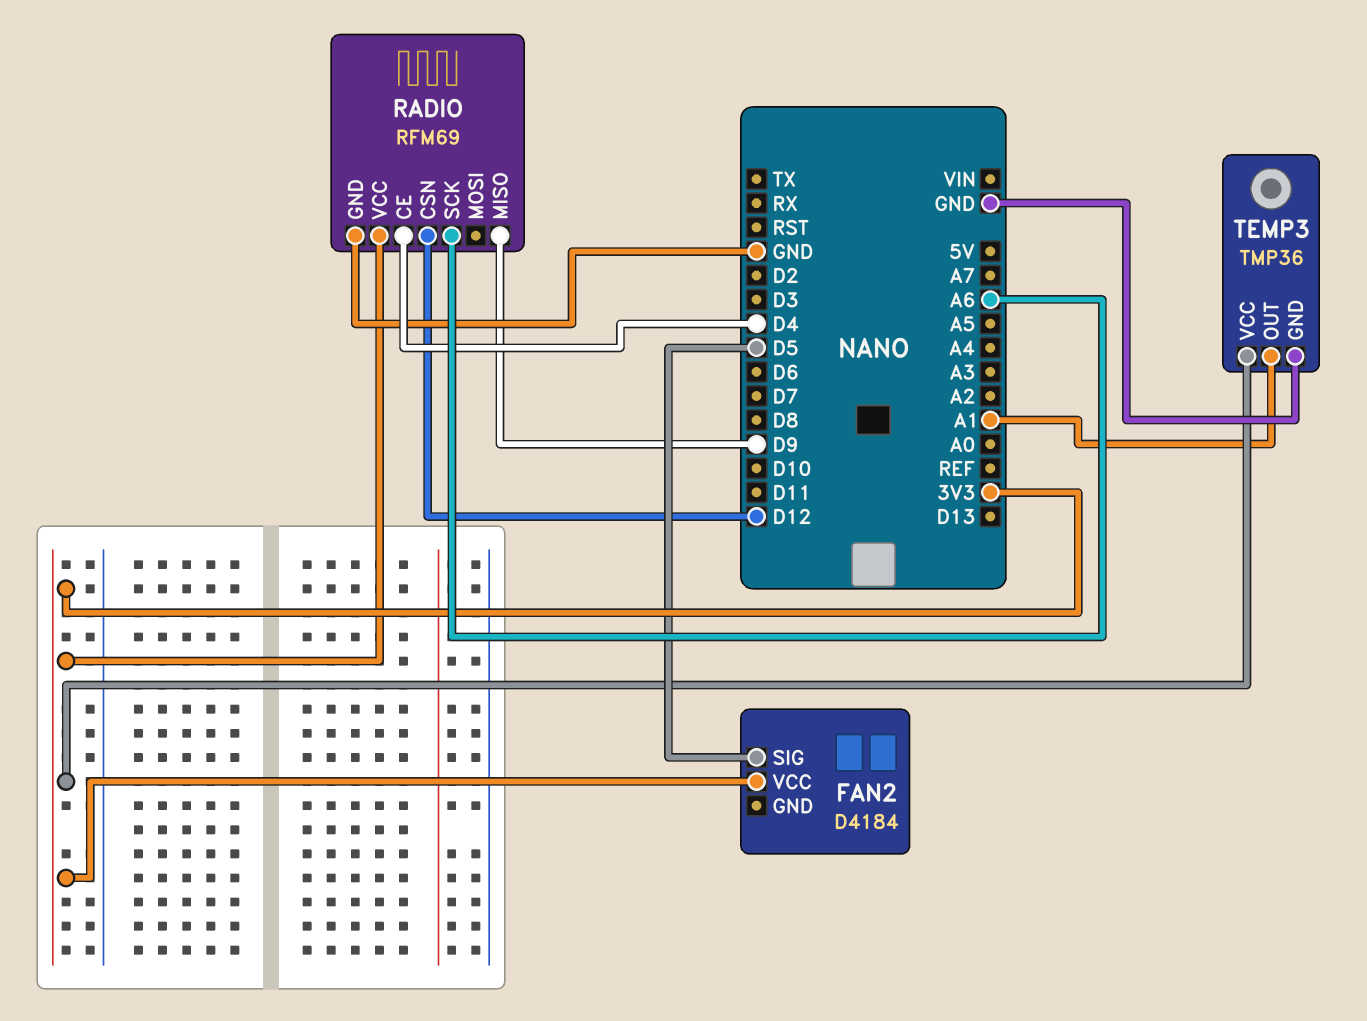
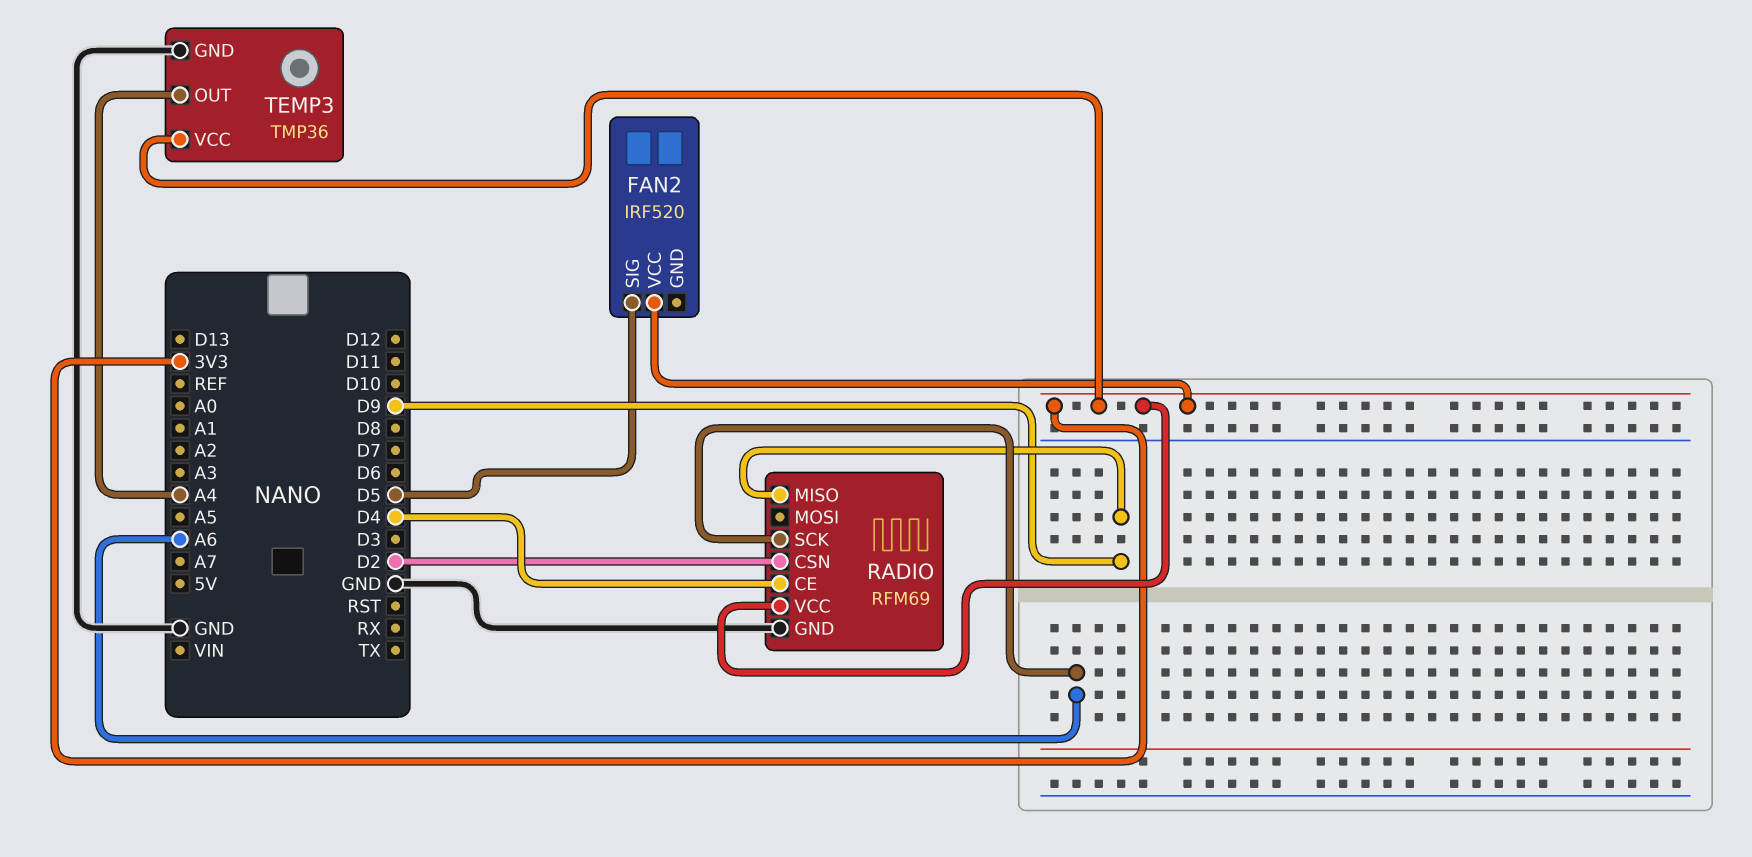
FAN2: D4184 -> IRF520
RADIO pin CSN: D12 -> D2
TEMP3 pin OUT: A1 -> A4

